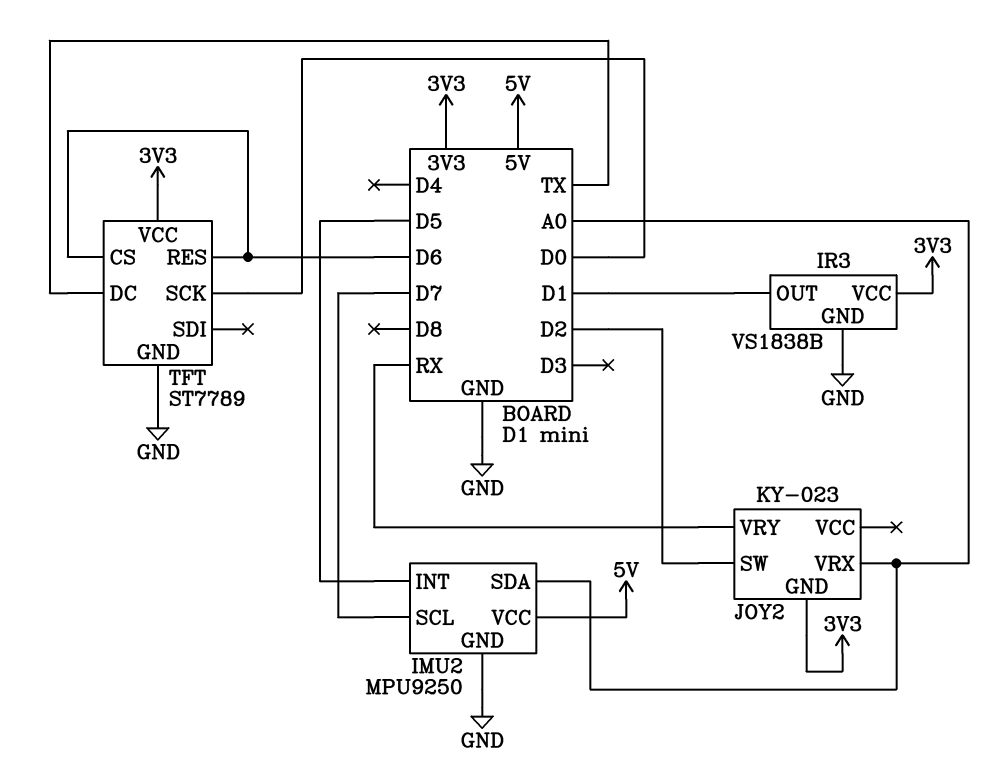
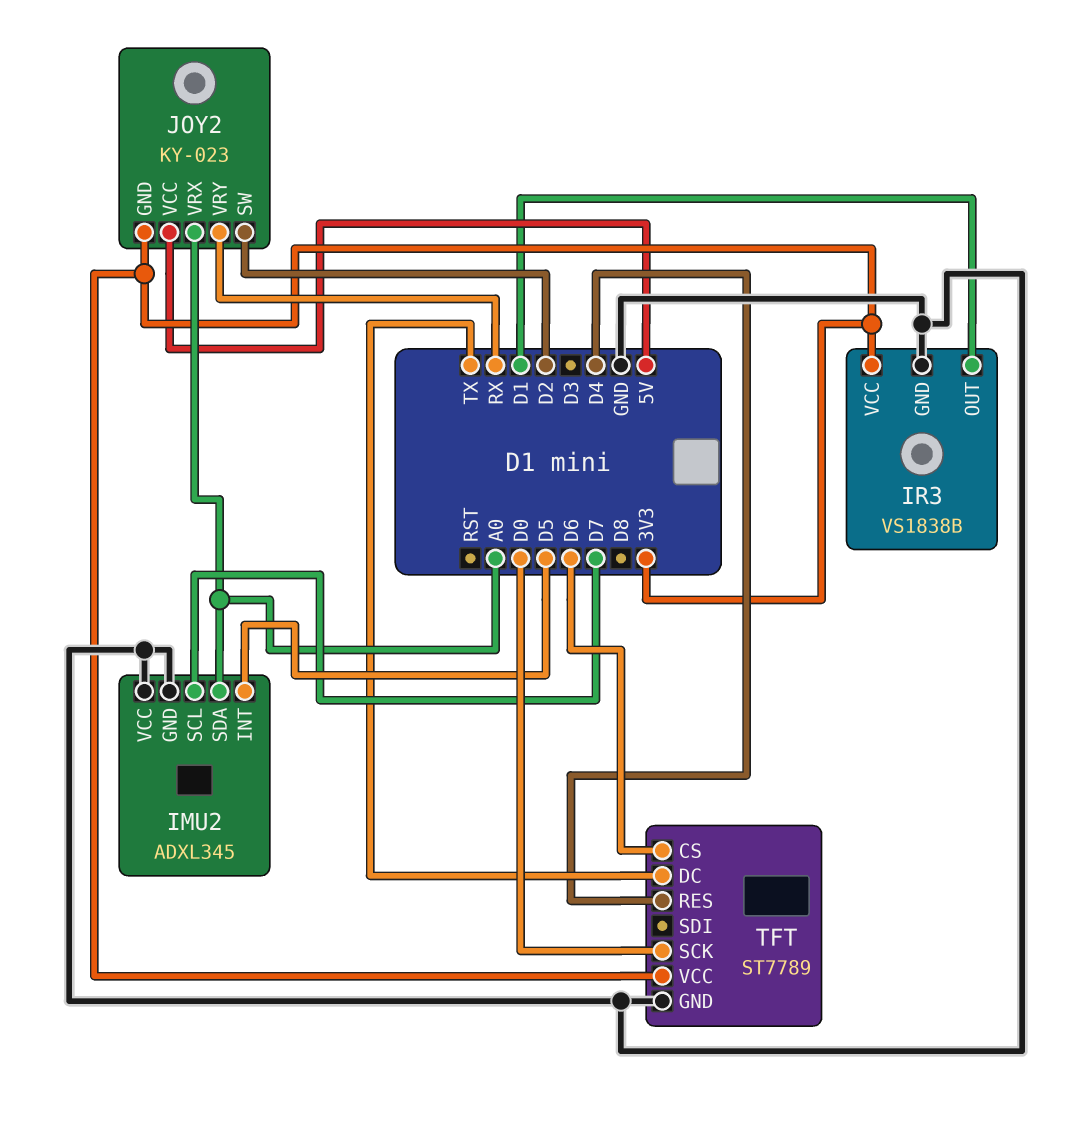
IMU2: MPU9250 -> ADXL345
IMU2 pin VCC: 5V -> GND
JOY2 pin VCC: none -> 5V
TFT pin RES: D6 -> D4

